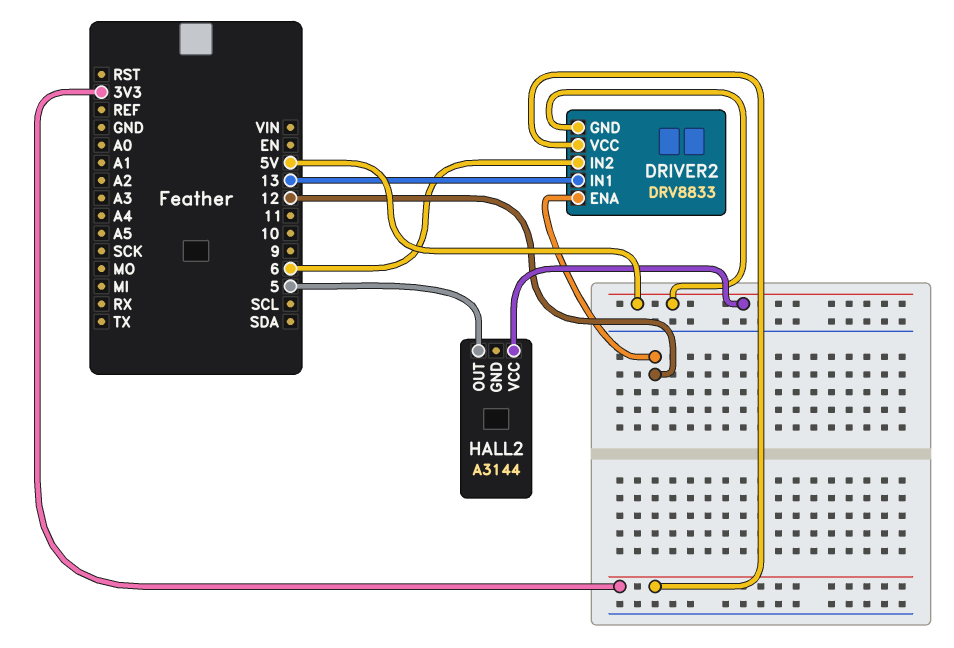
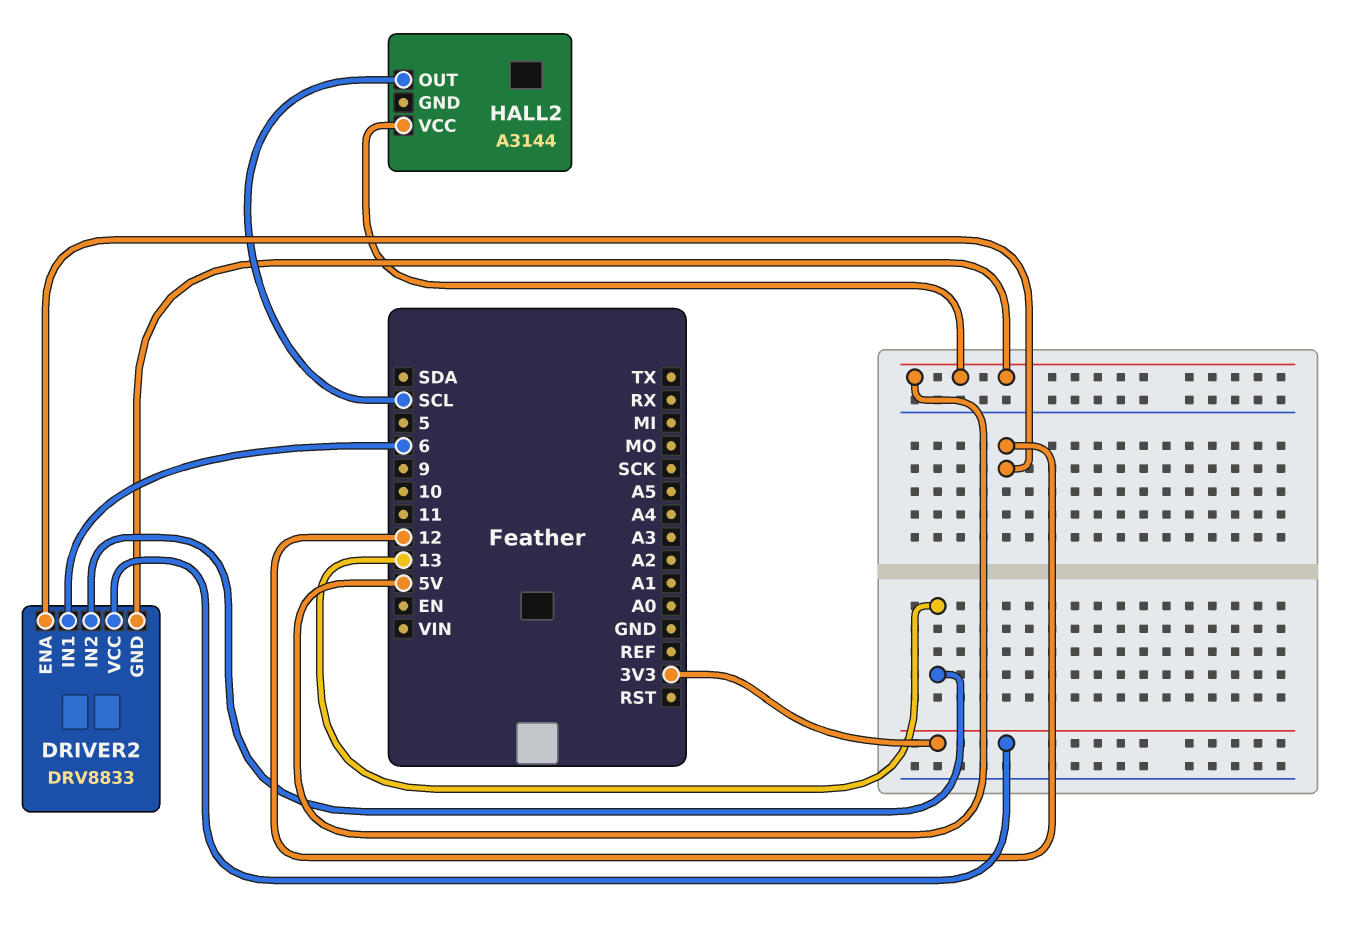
DRIVER2 pin IN1: 13 -> 6
DRIVER2 pin IN2: 6 -> 13
HALL2 pin OUT: 5 -> SCL

